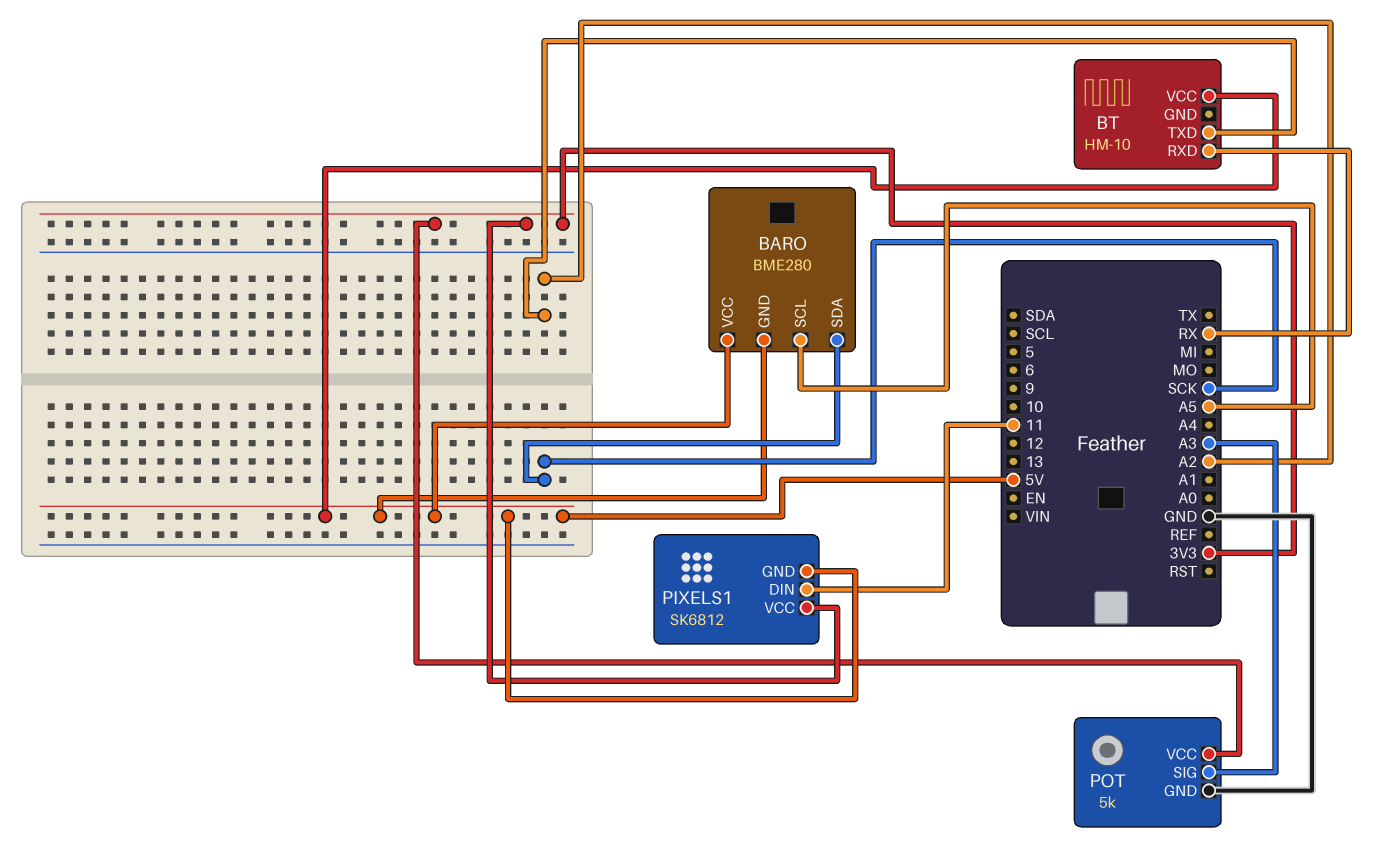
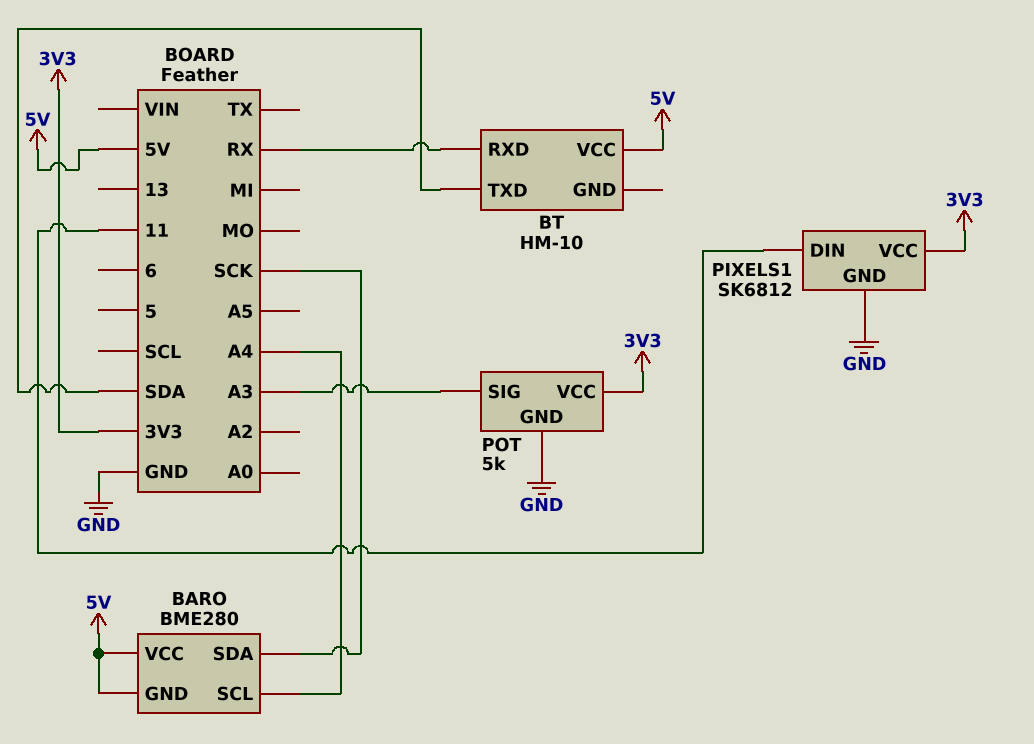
BARO pin SCL: A5 -> A4
BT pin TXD: A2 -> SDA
PIXELS1 pin GND: 5V -> GND

